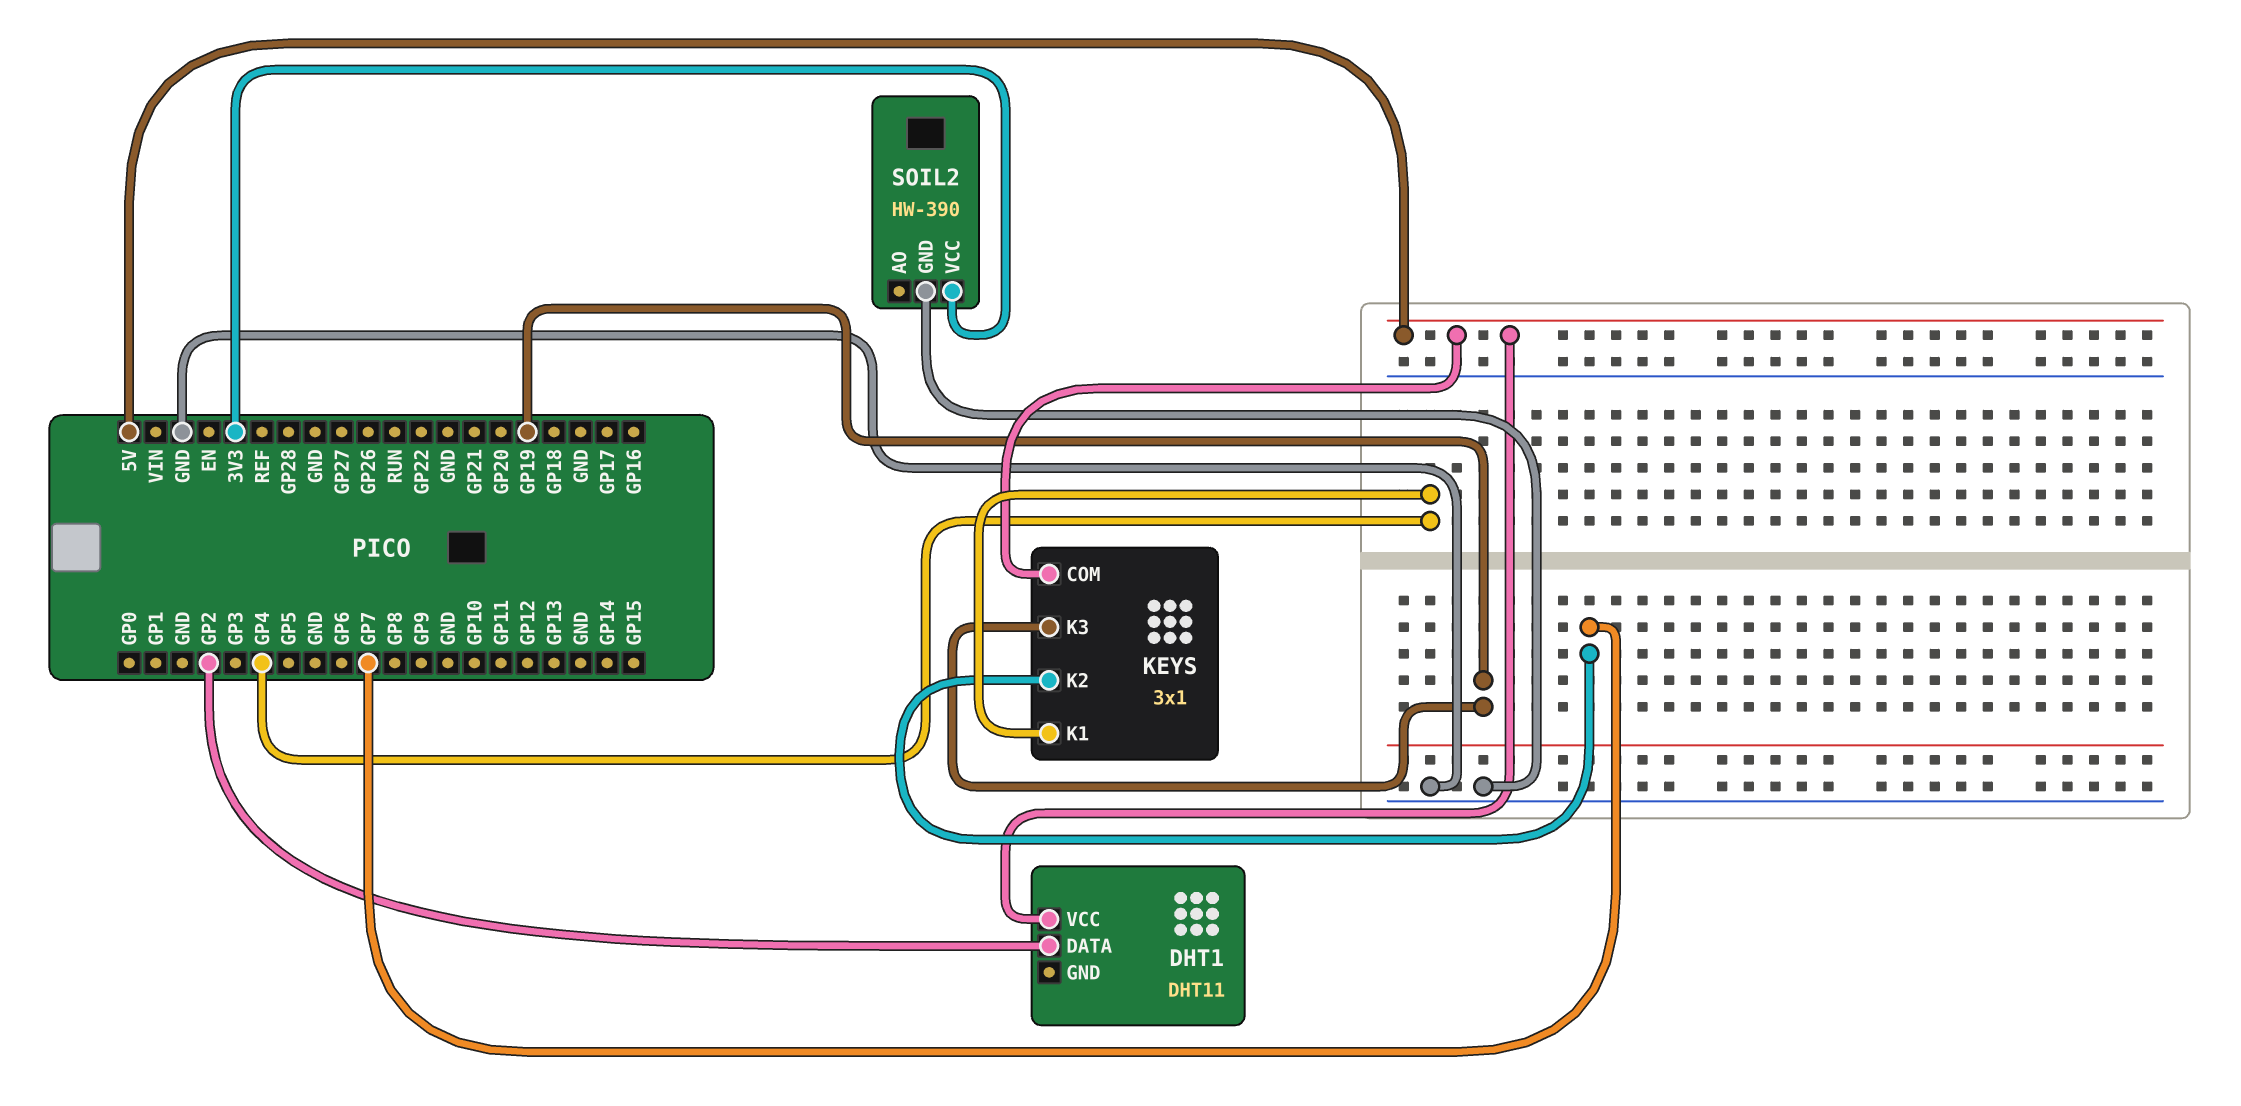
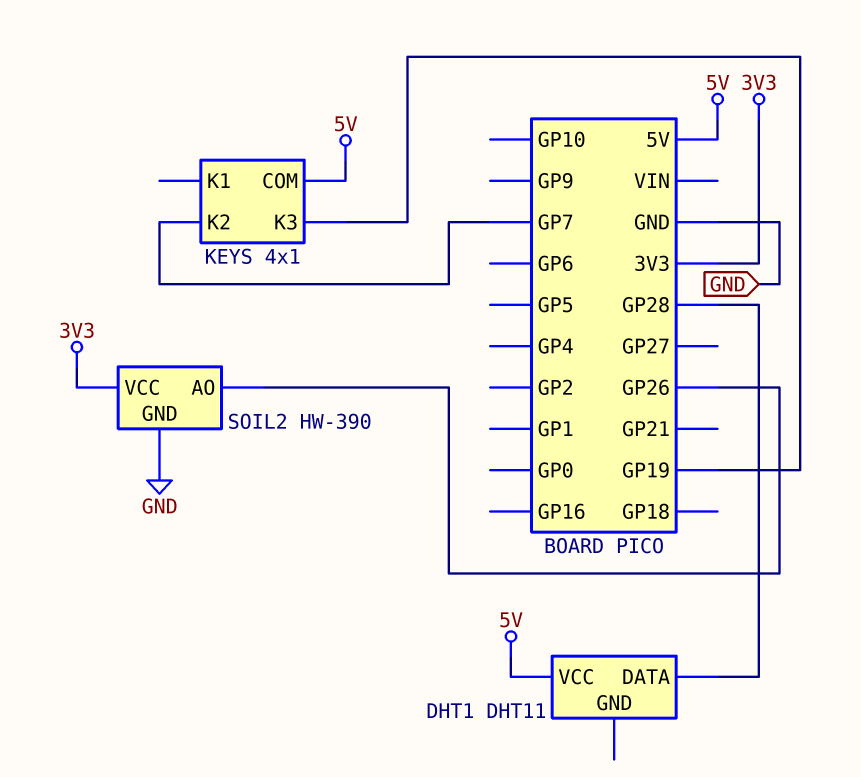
DHT1 pin DATA: GP2 -> GP28
KEYS: 3x1 -> 4x1
KEYS pin K1: GP4 -> none
SOIL2 pin AO: none -> GP26

